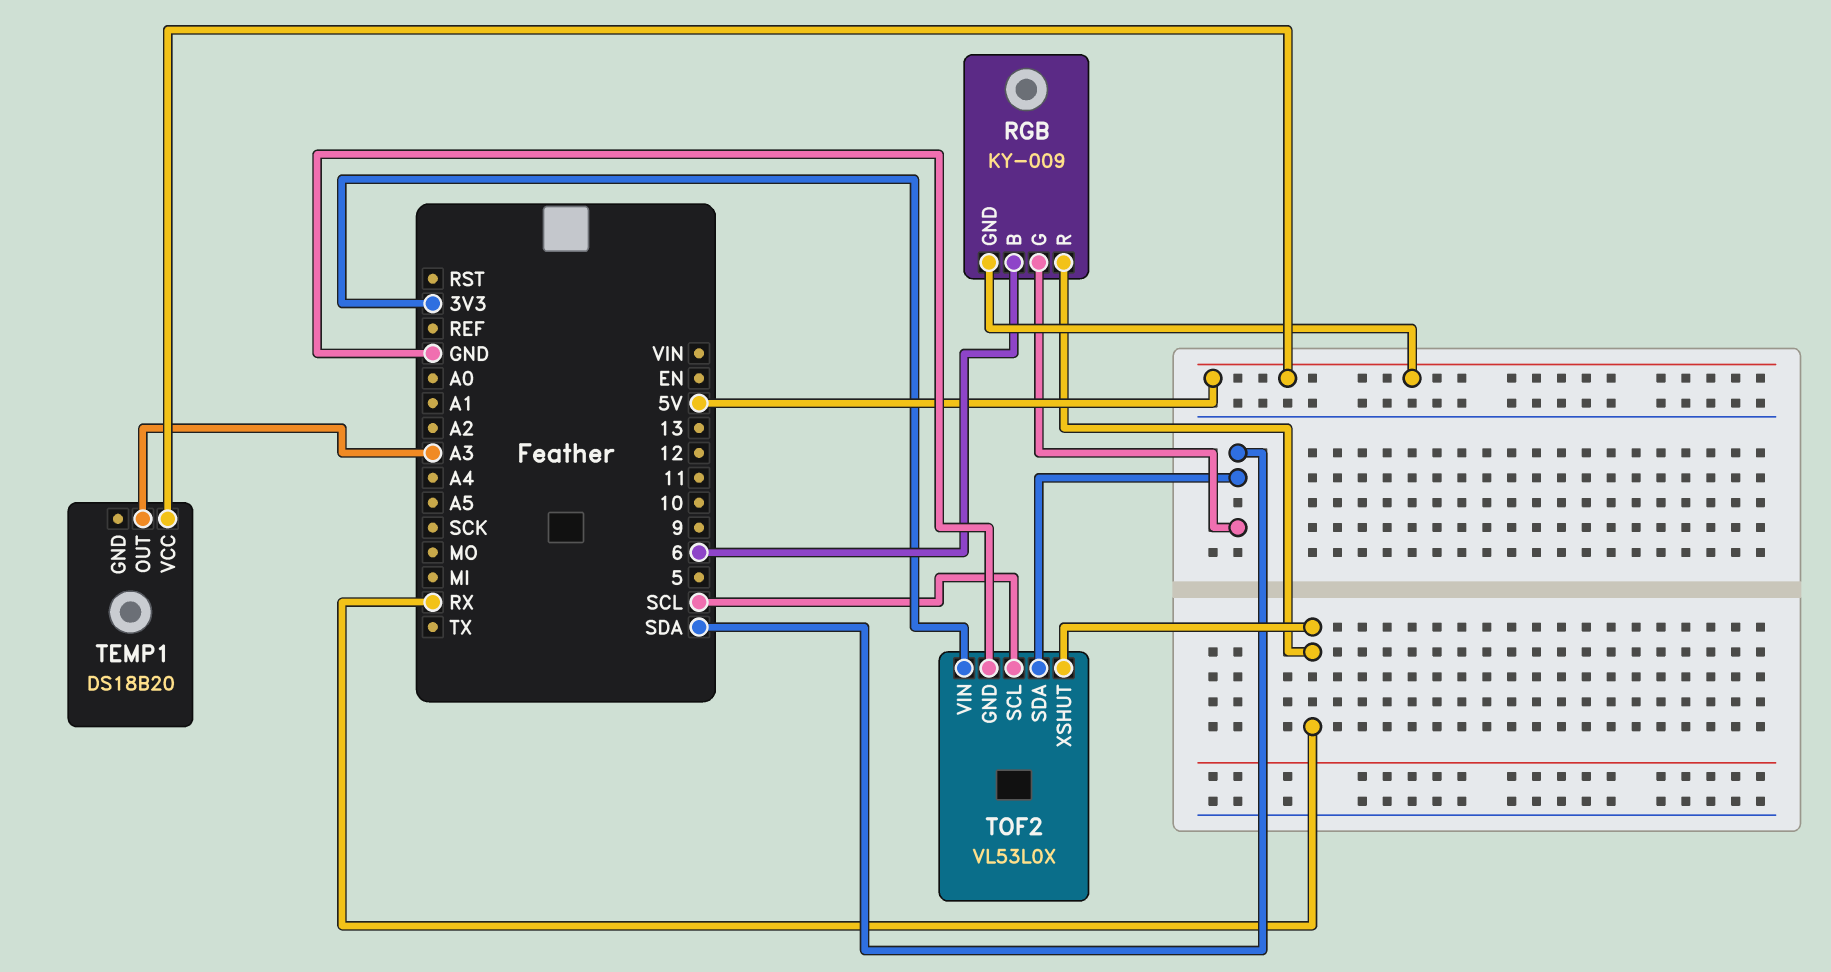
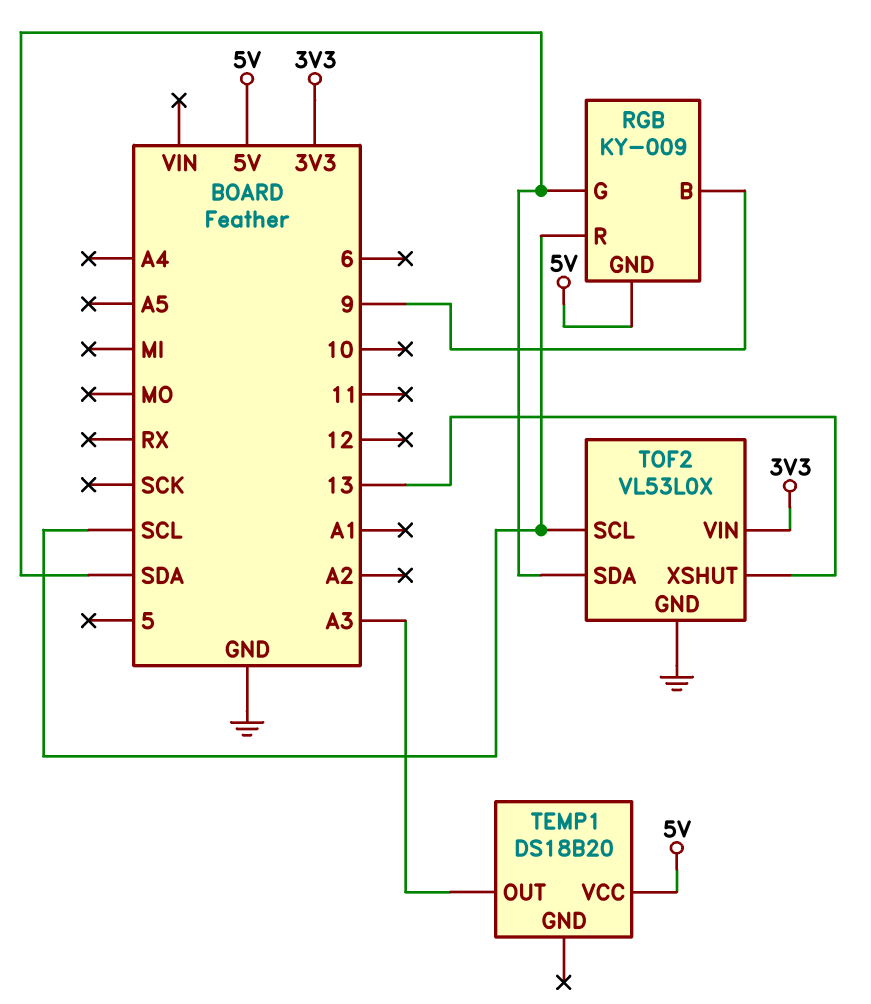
RGB pin B: 6 -> 9
RGB pin R: RX -> SCL
TOF2 pin XSHUT: RX -> 13

